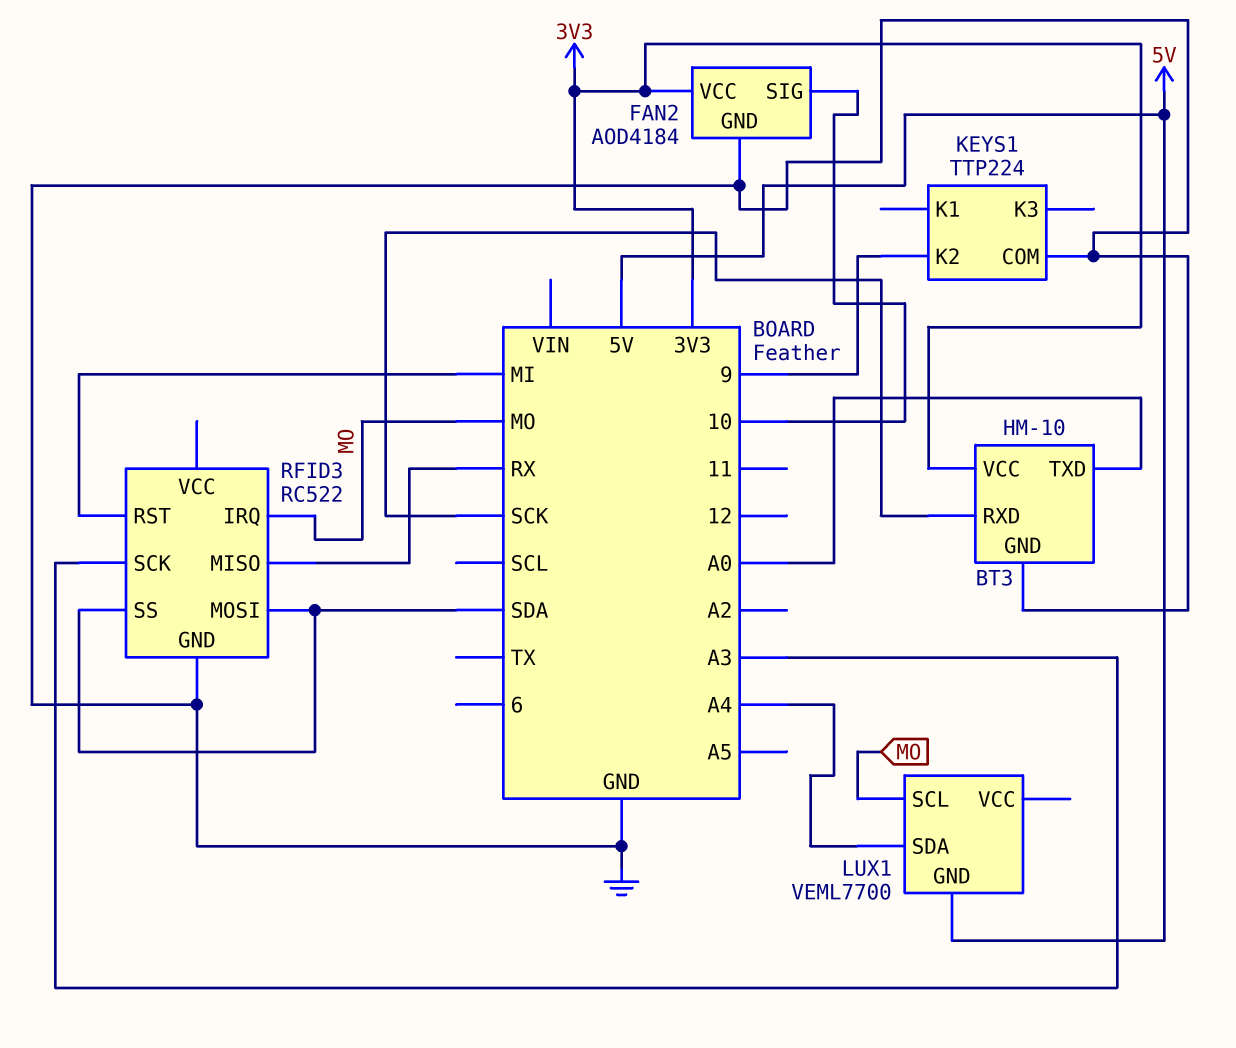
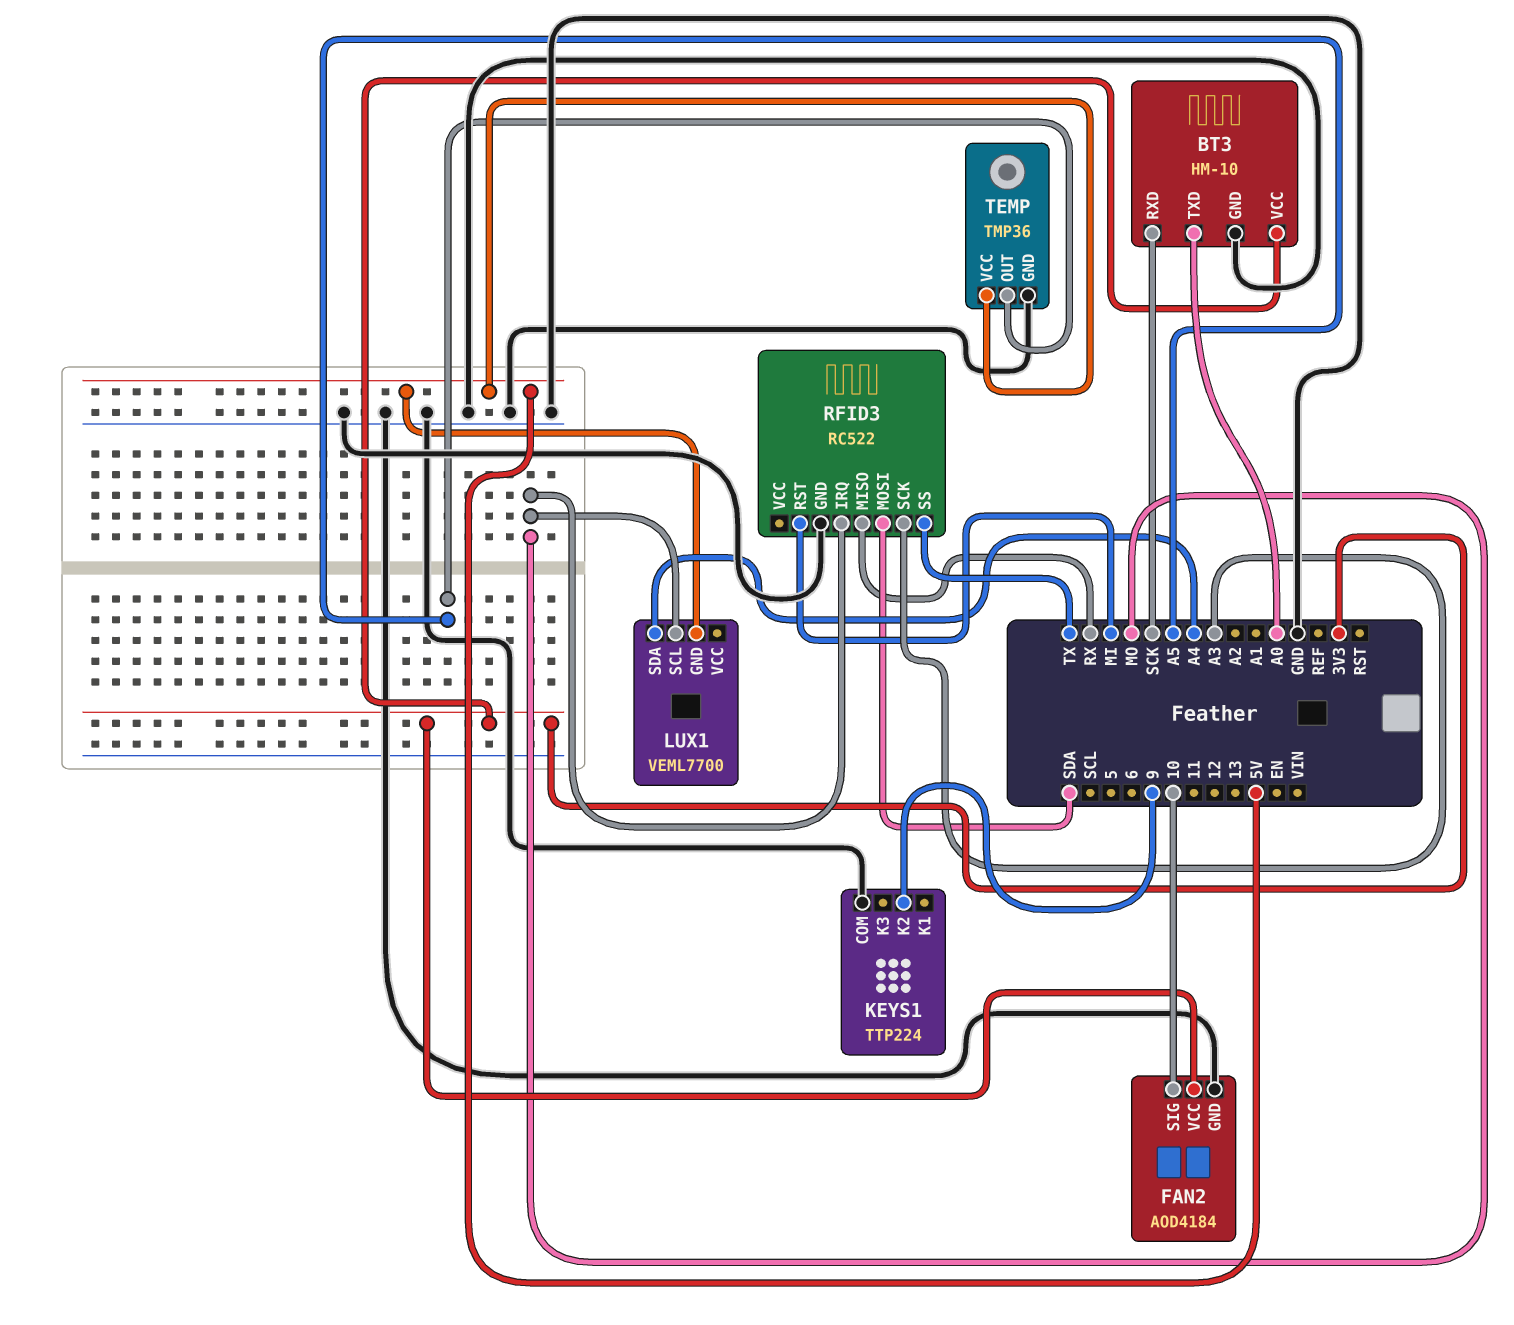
RFID3 pin SS: SDA -> TX
TEMP: none -> TMP36
TEMP pin GND: none -> GND
TEMP pin OUT: none -> A5
TEMP pin VCC: none -> 5V

